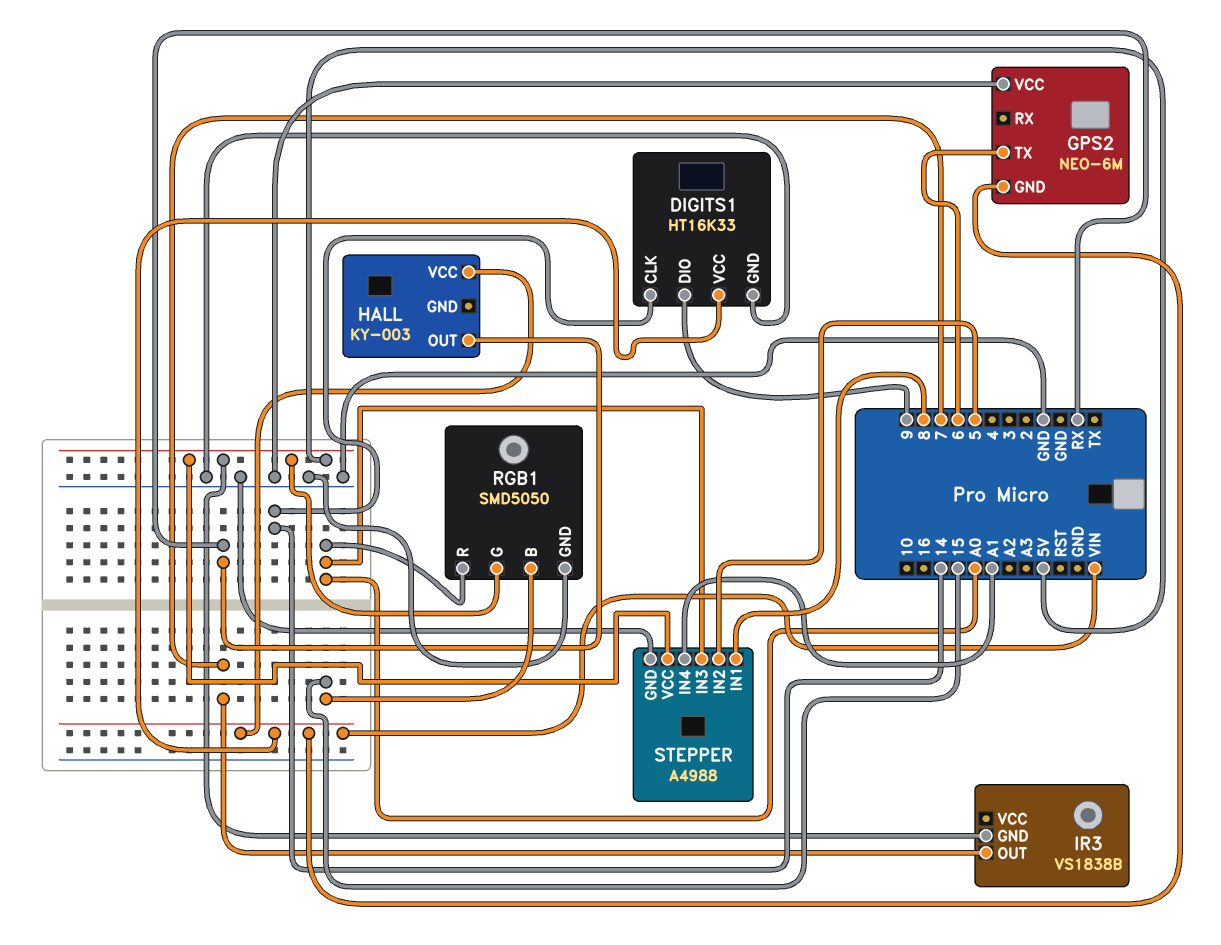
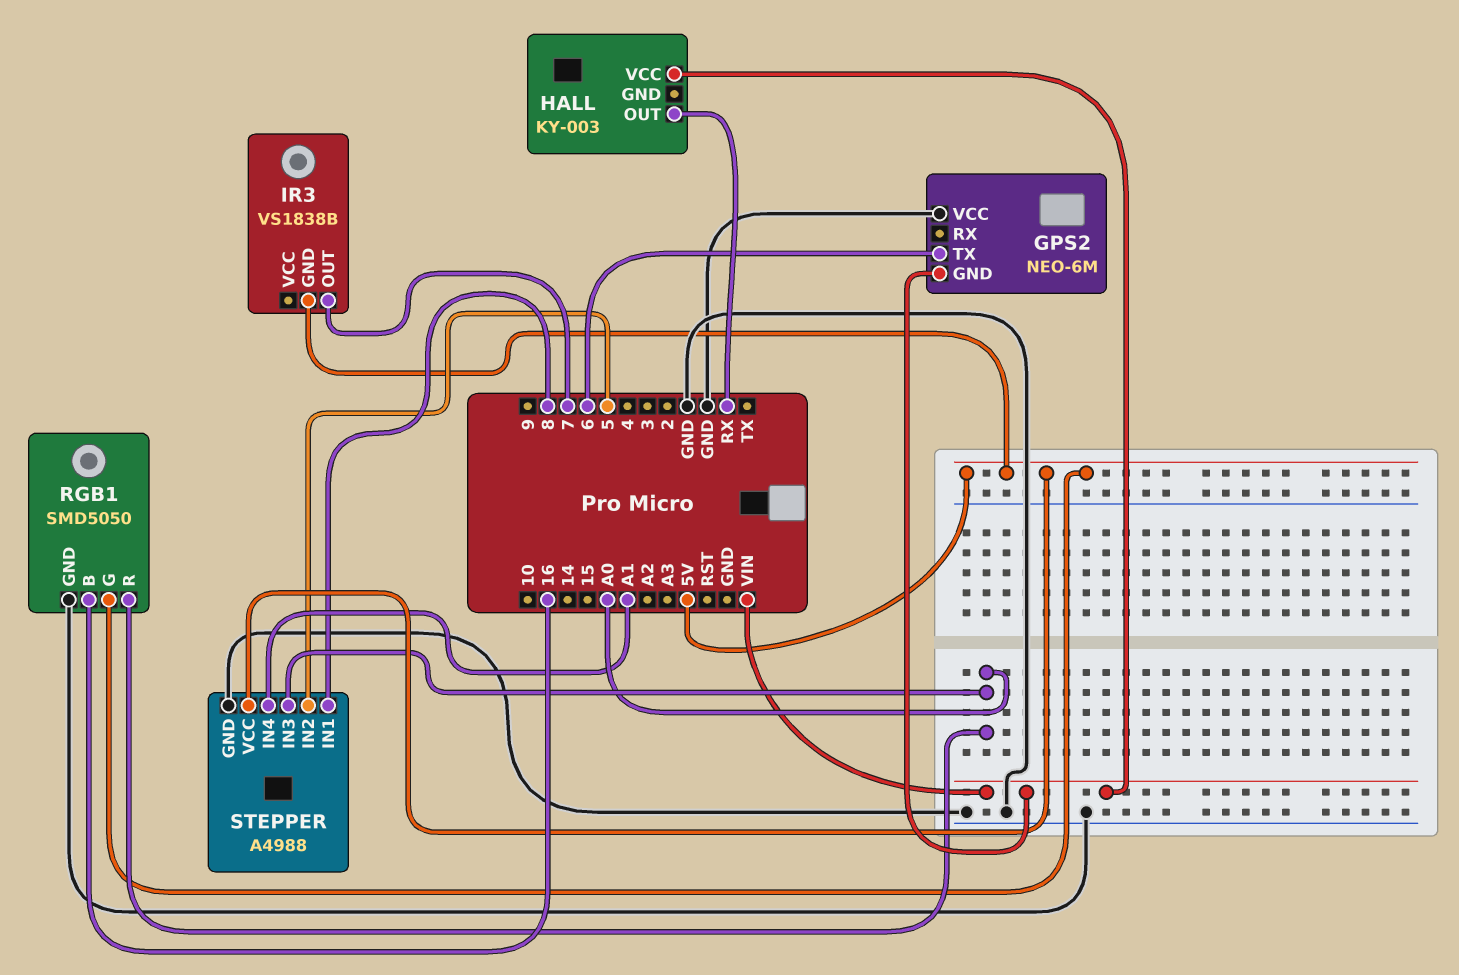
DIGITS1: HT16K33 -> none
DIGITS1 pin CLK: 14 -> none
DIGITS1 pin DIO: 9 -> none
DIGITS1 pin GND: GND -> none
DIGITS1 pin VCC: VIN -> none
RGB1 pin B: 15 -> 16

